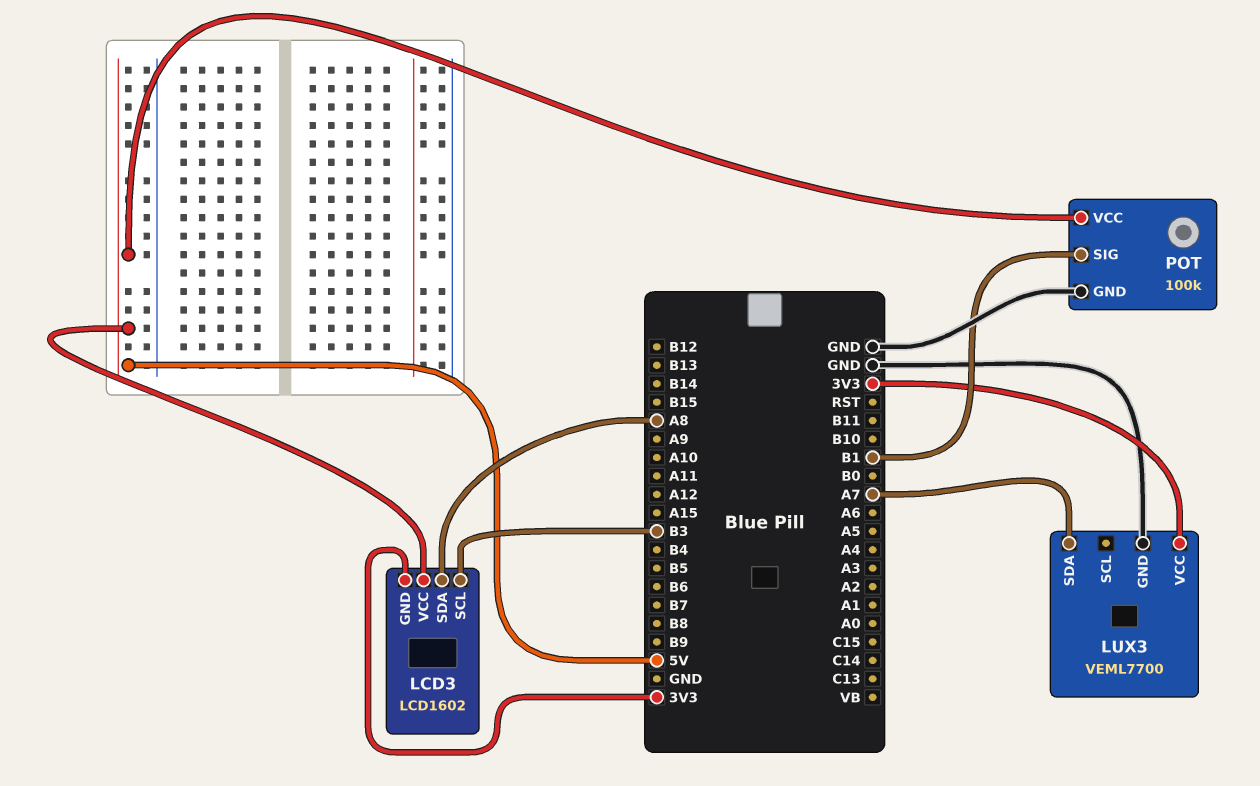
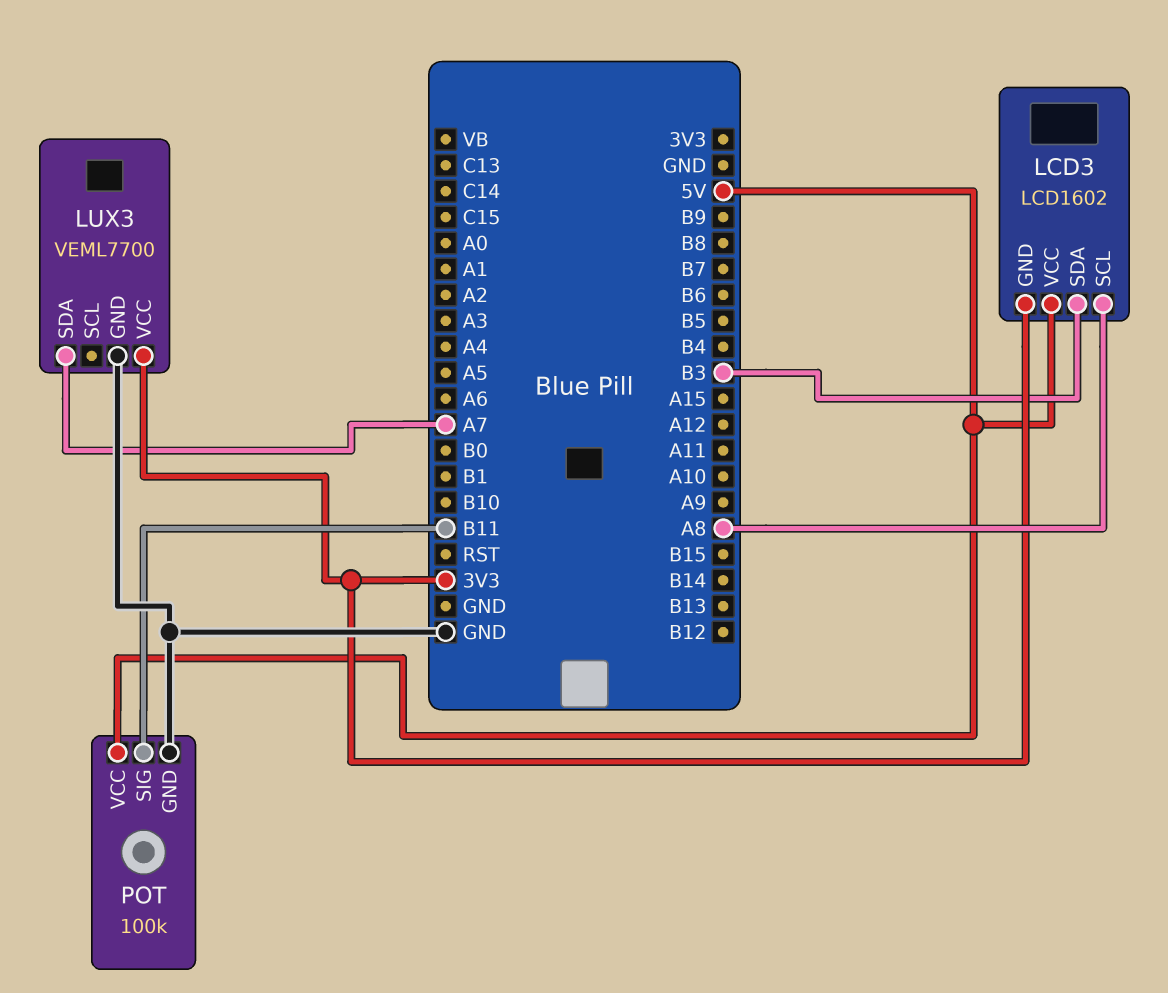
LCD3 pin SCL: B3 -> A8
LCD3 pin SDA: A8 -> B3
POT pin SIG: B1 -> B11

